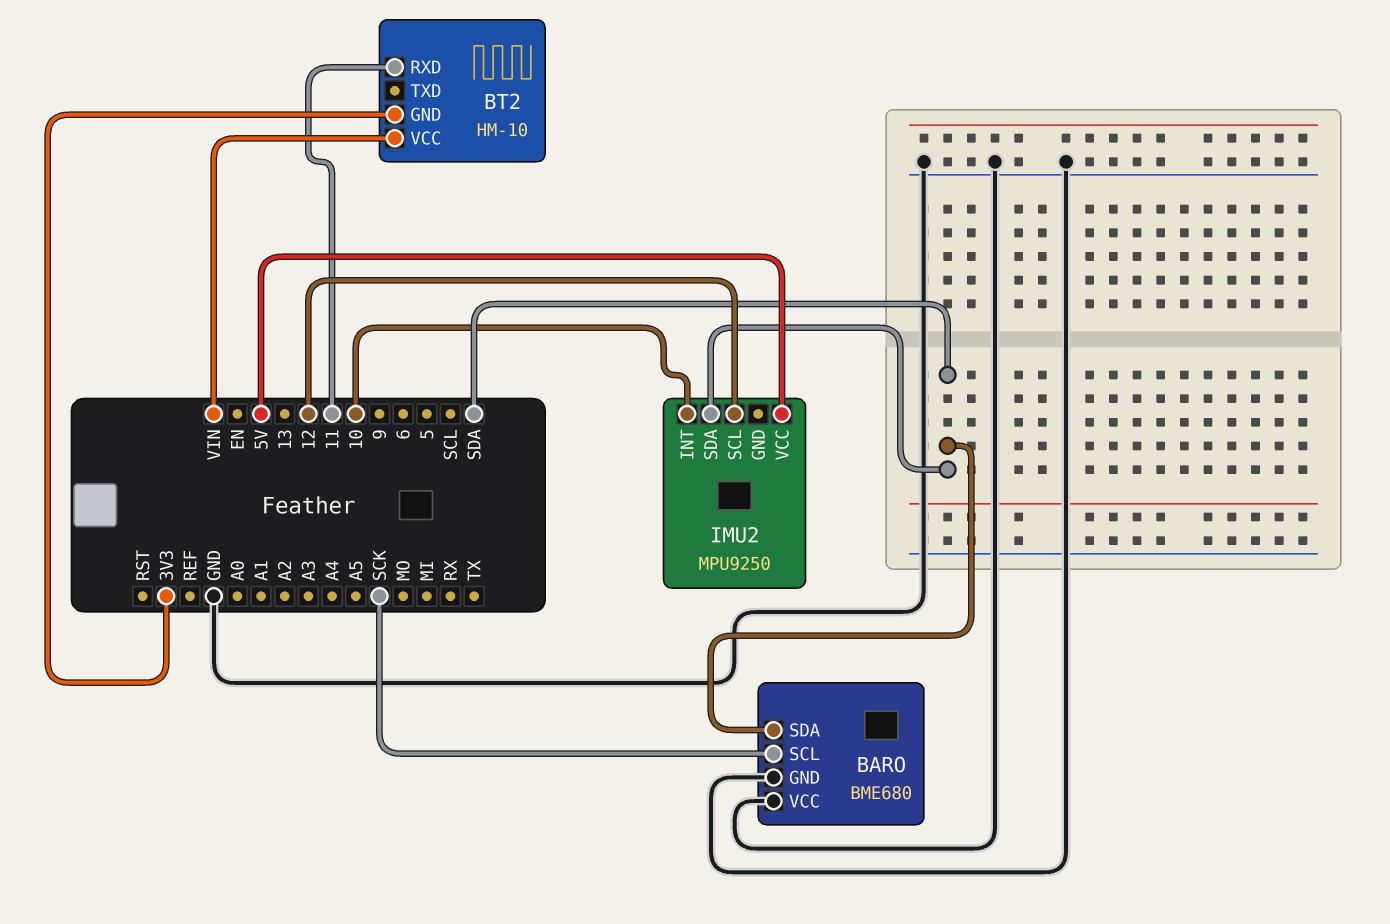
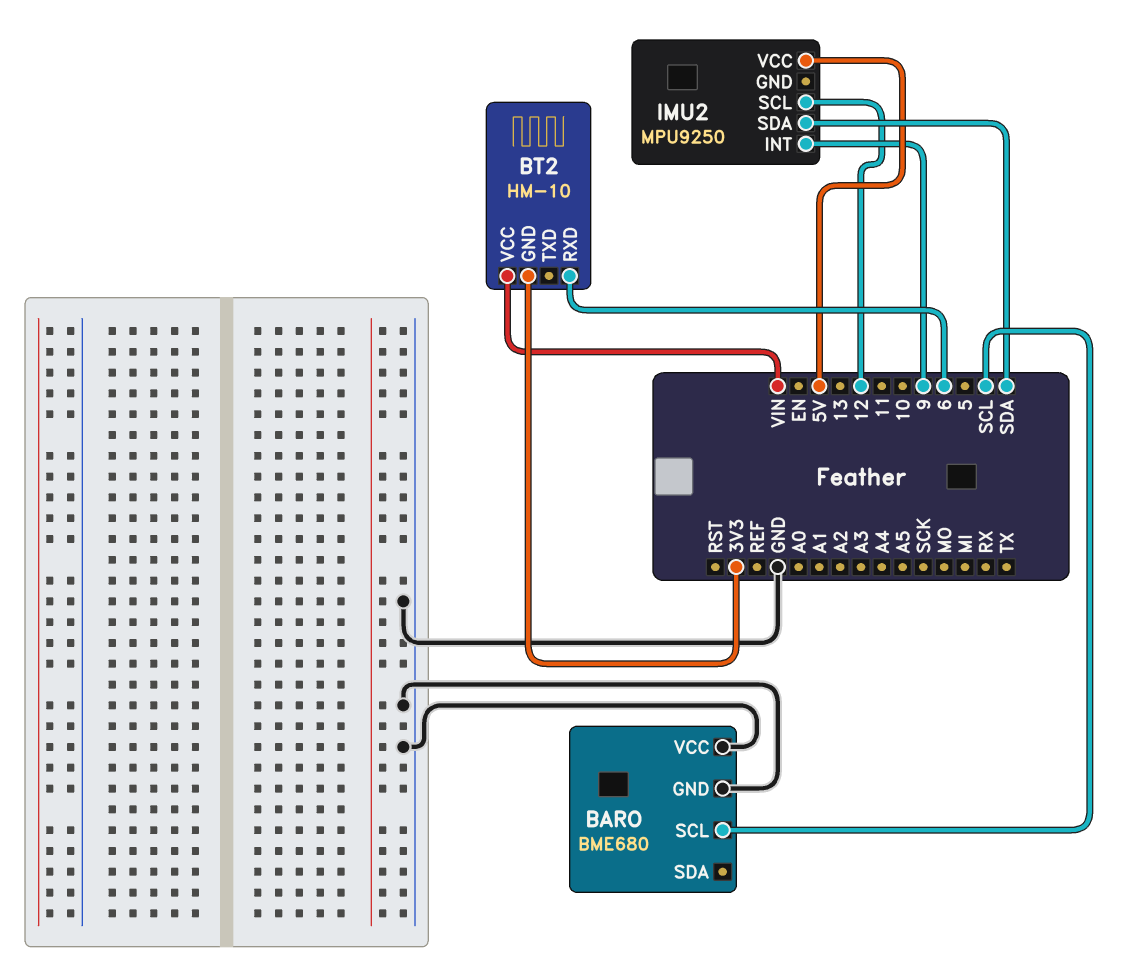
BARO pin SCL: SCK -> SCL
BARO pin SDA: SDA -> none
BT2 pin RXD: 11 -> 6
IMU2 pin INT: 10 -> 9

